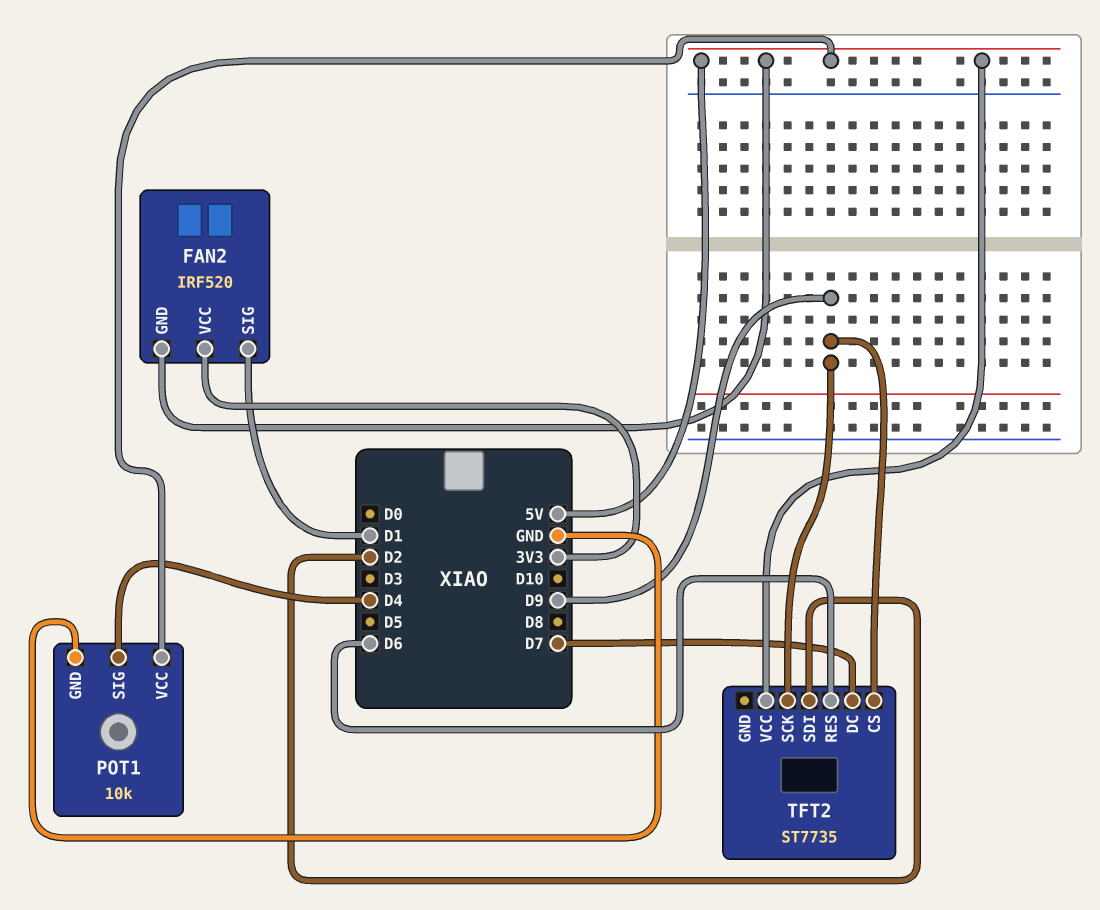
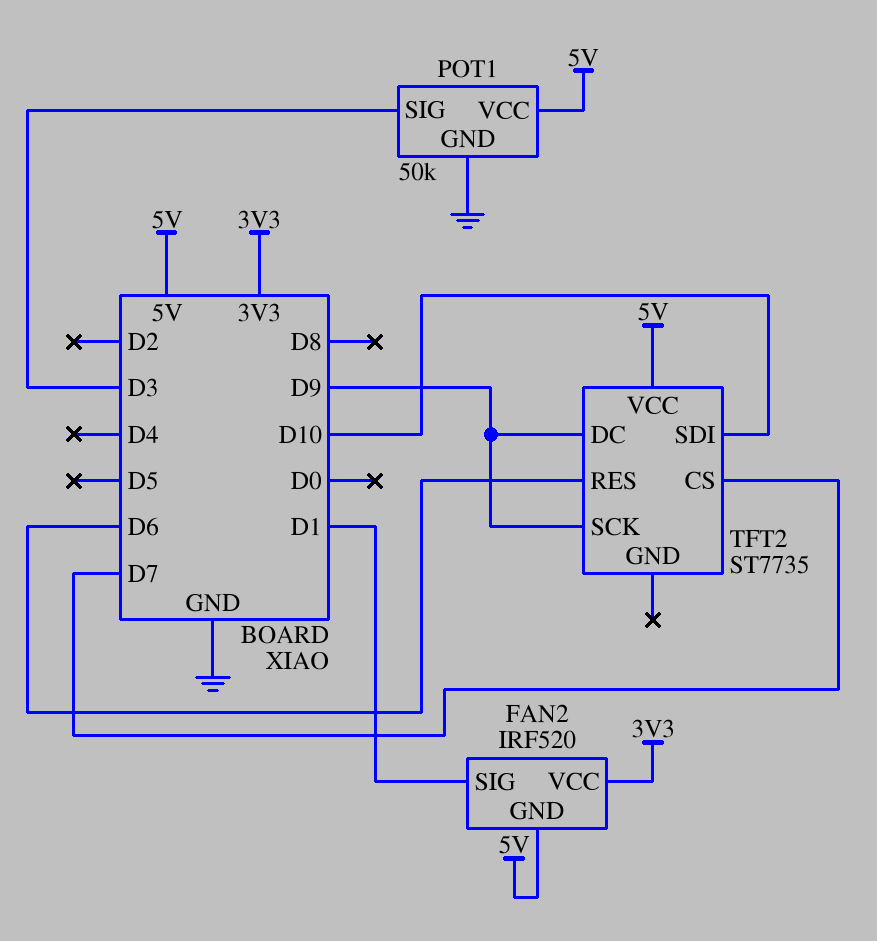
POT1: 10k -> 50k
POT1 pin SIG: D4 -> D3
TFT2 pin CS: D9 -> D7
TFT2 pin DC: D7 -> D9
TFT2 pin SDI: D2 -> D10

